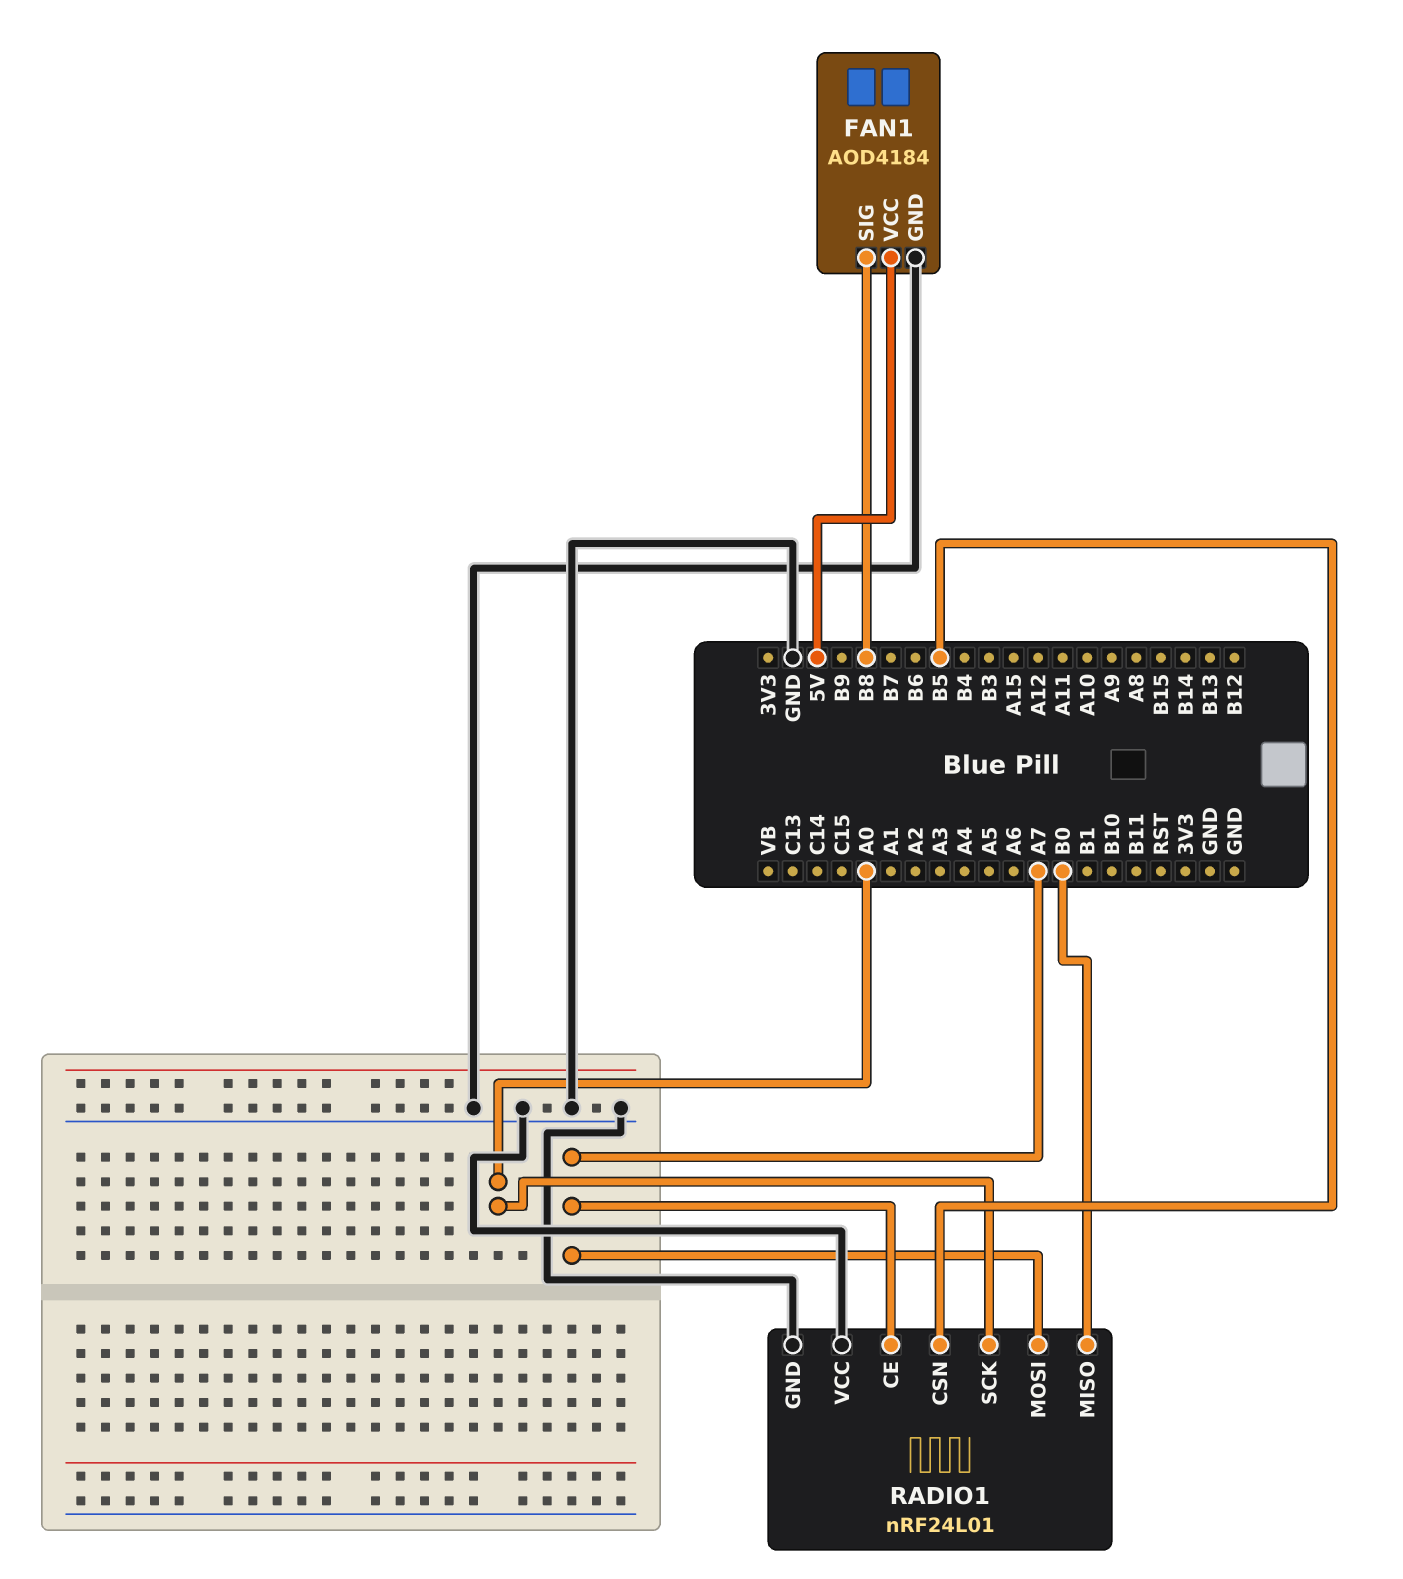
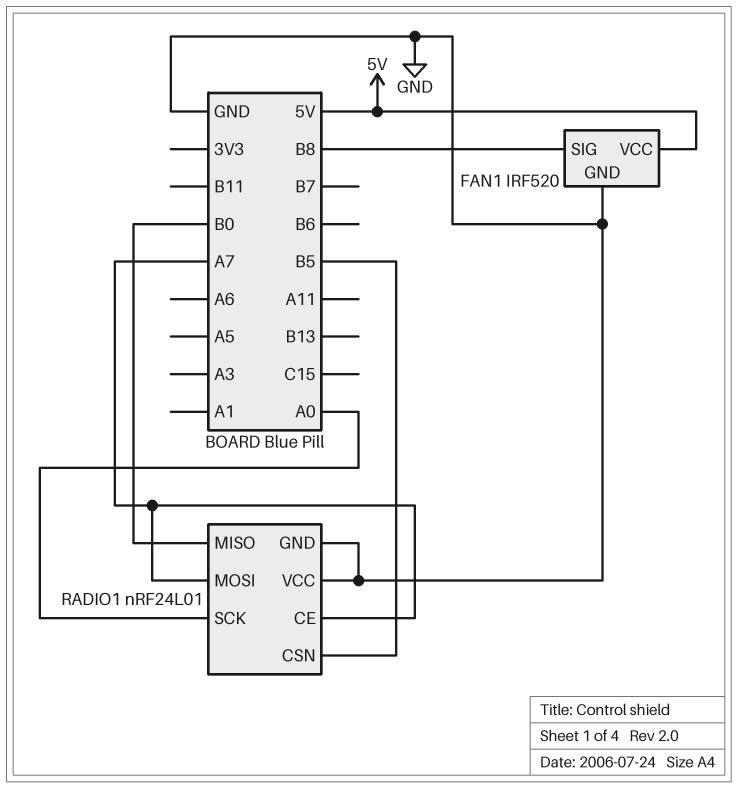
FAN1: AOD4184 -> IRF520

